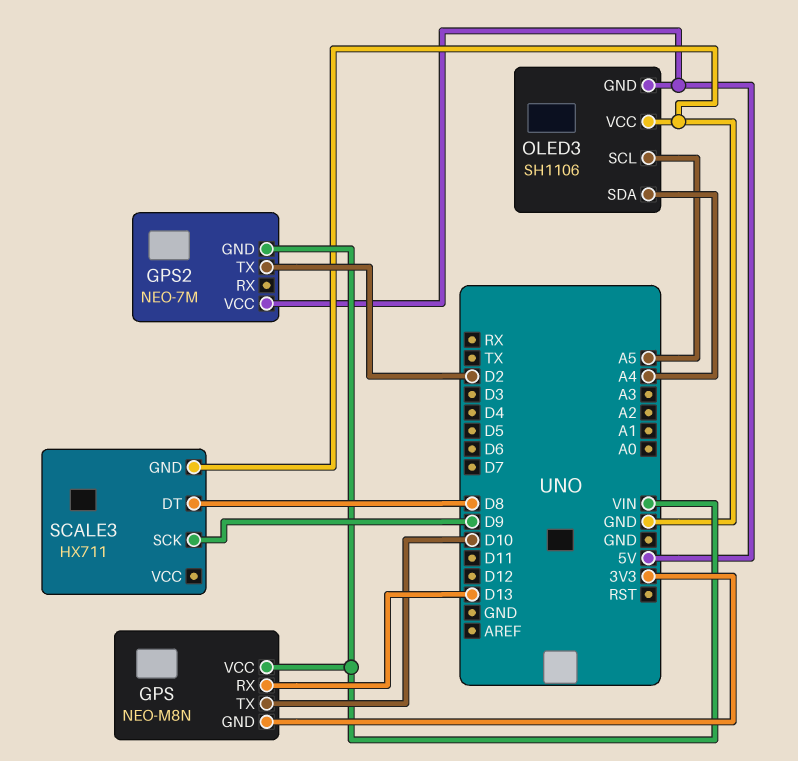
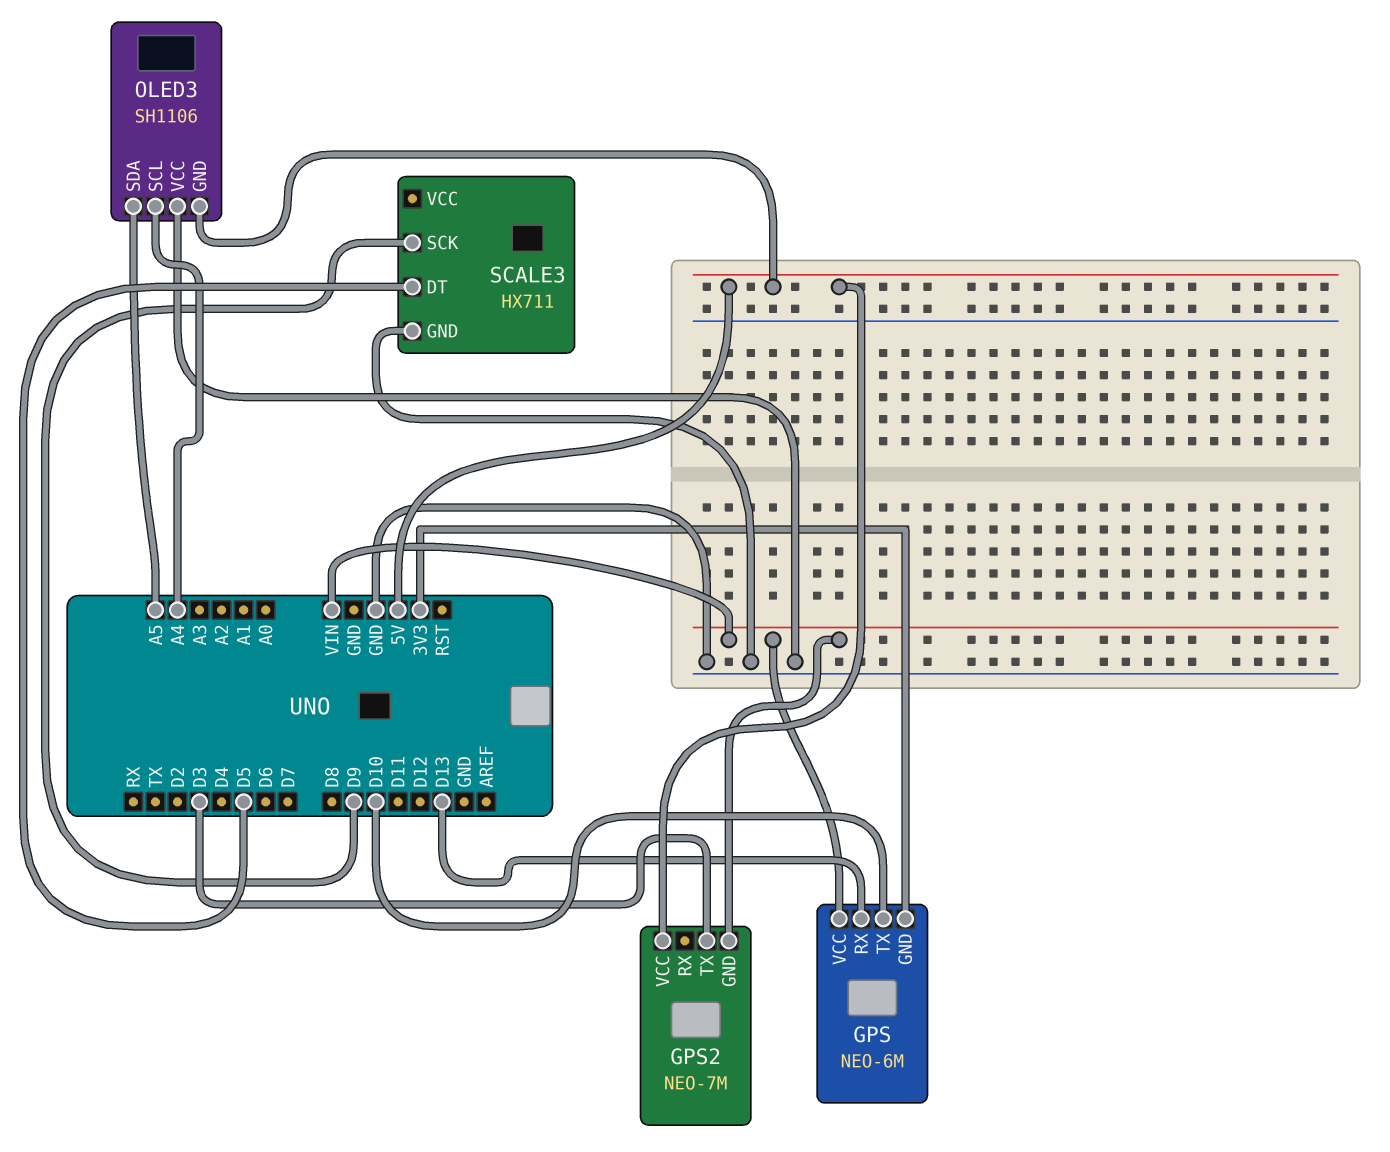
GPS: NEO-M8N -> NEO-6M
GPS2 pin TX: D2 -> D3
OLED3 pin SCL: A5 -> A4
OLED3 pin SDA: A4 -> A5
SCALE3 pin DT: D8 -> D5

